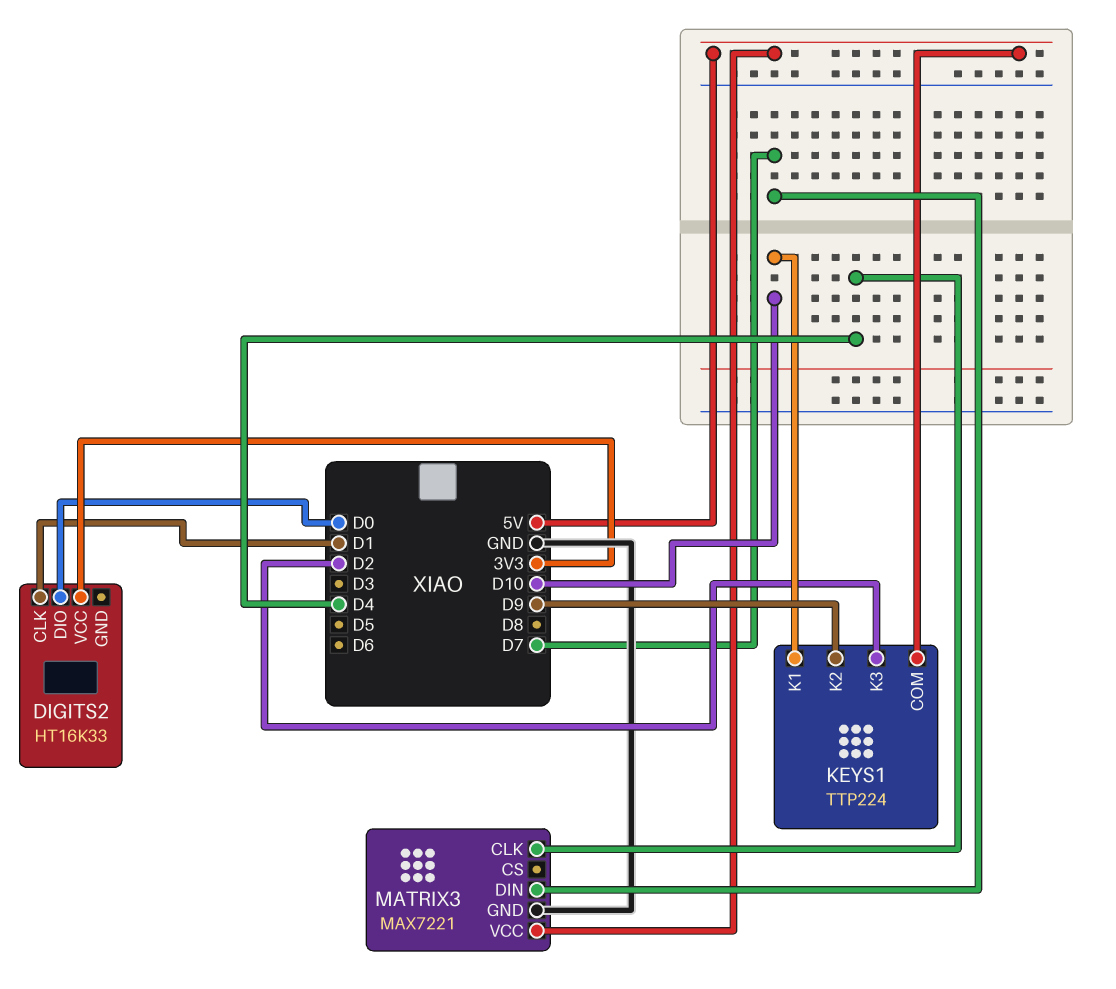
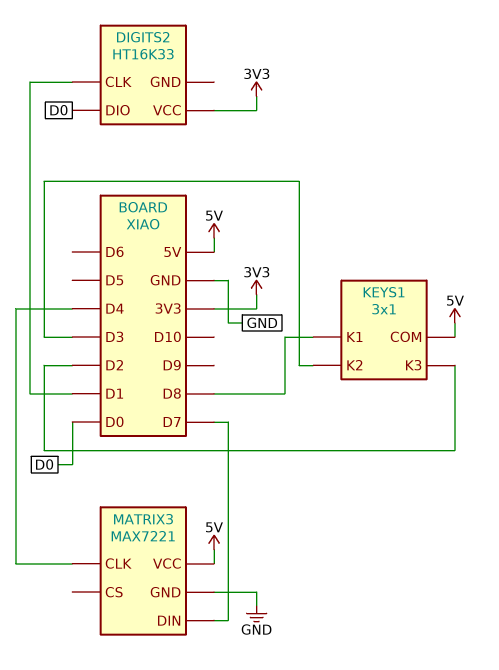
KEYS1: TTP224 -> 3x1
KEYS1 pin K1: D10 -> D8
KEYS1 pin K2: D9 -> D3

